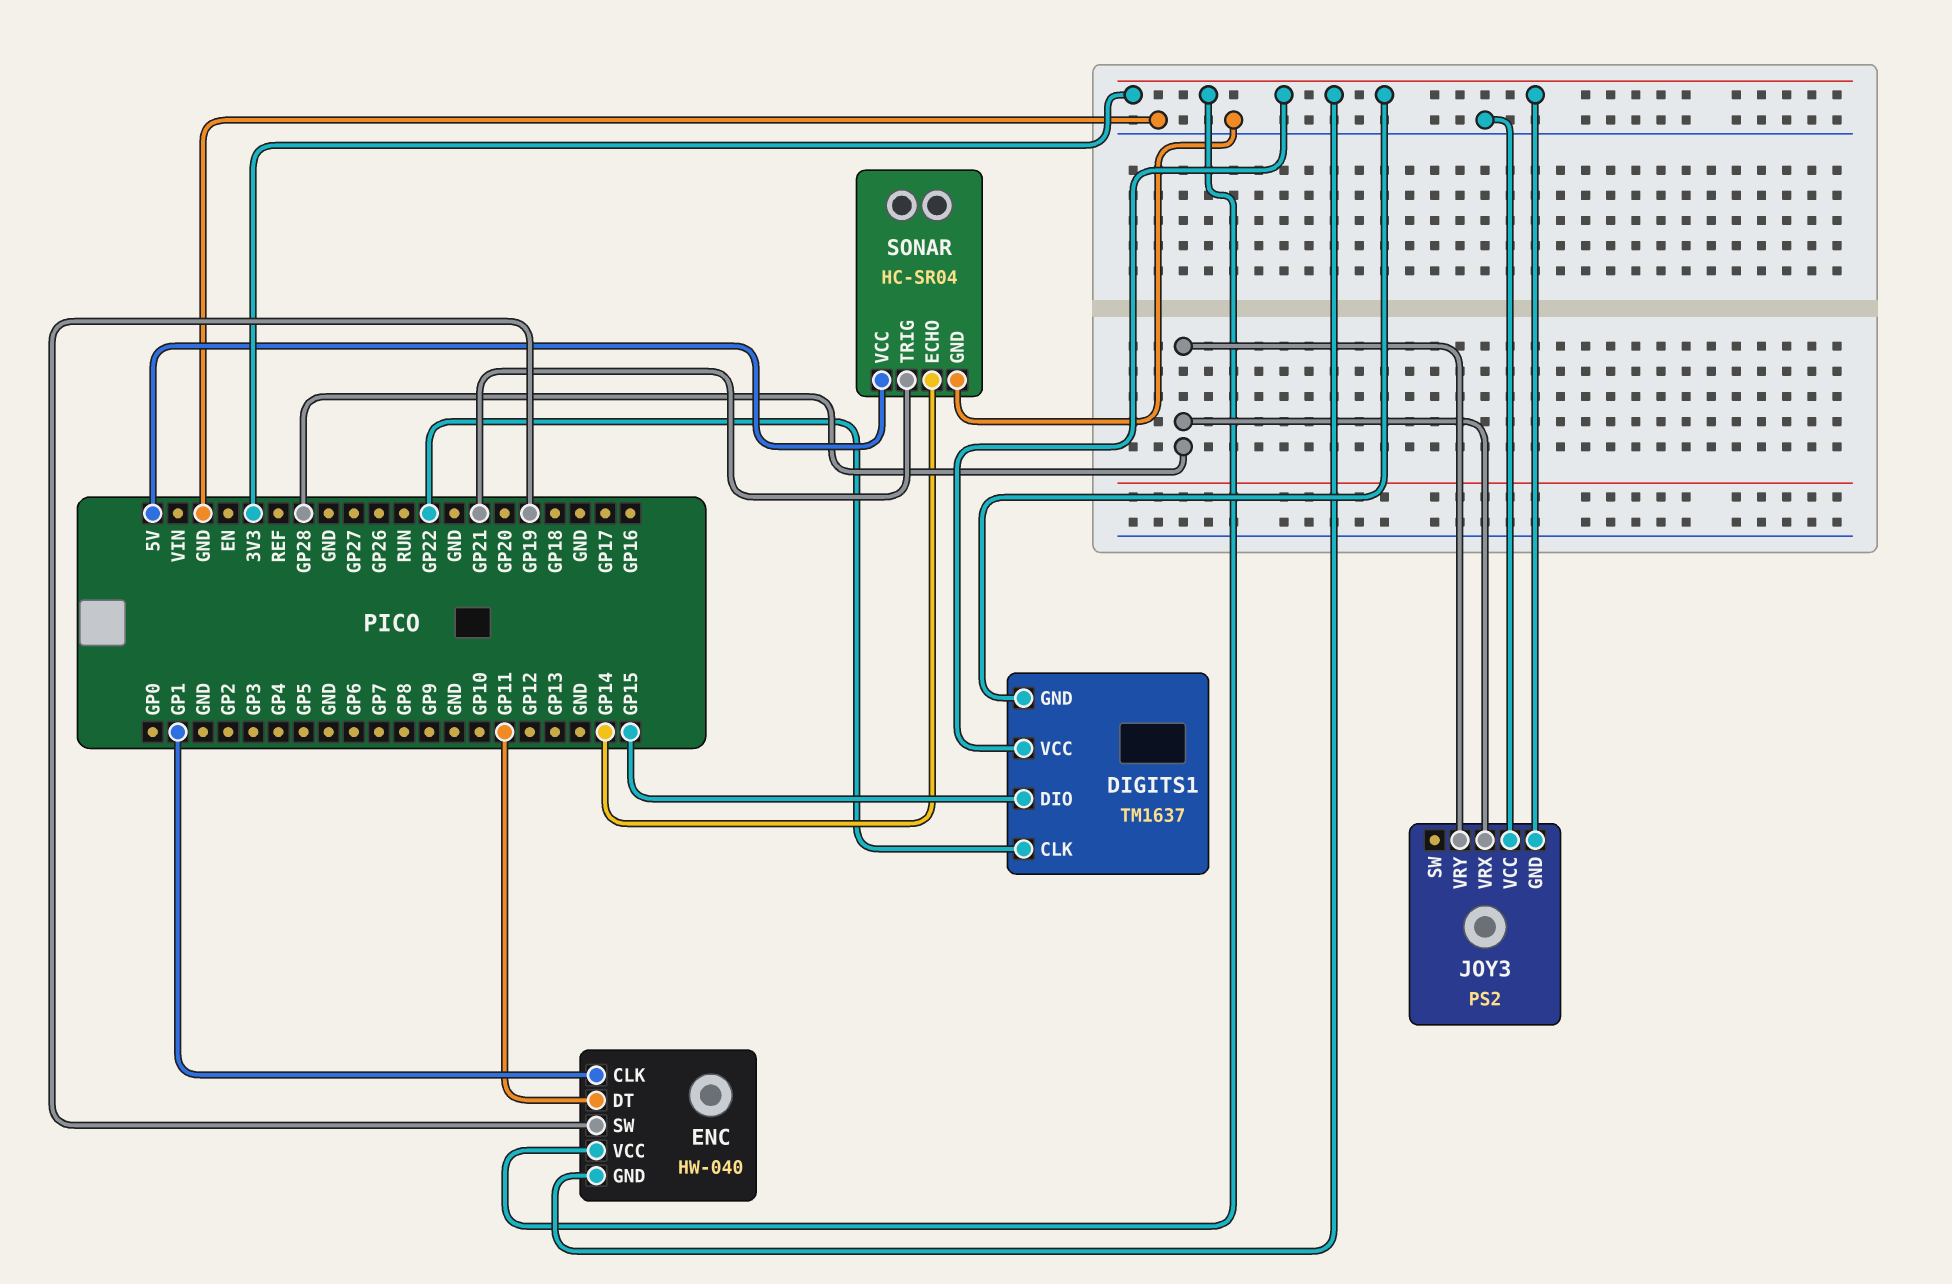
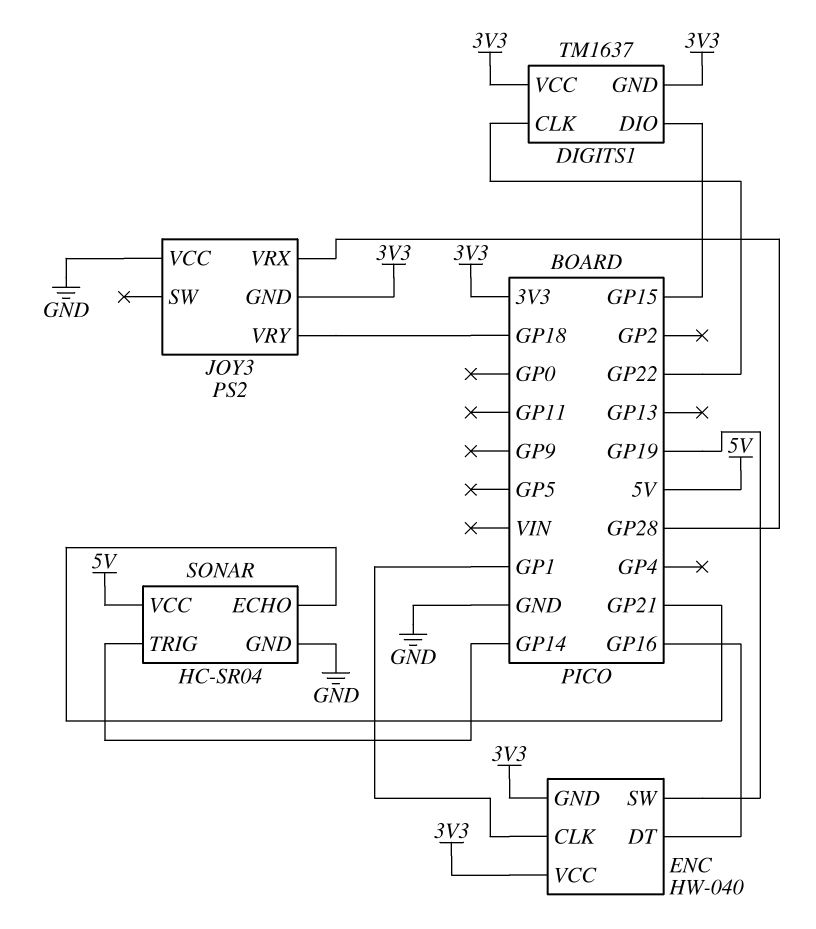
ENC pin DT: GP11 -> GP16
JOY3 pin VRY: GP28 -> GP18
SONAR pin ECHO: GP14 -> GP21
SONAR pin TRIG: GP21 -> GP14

